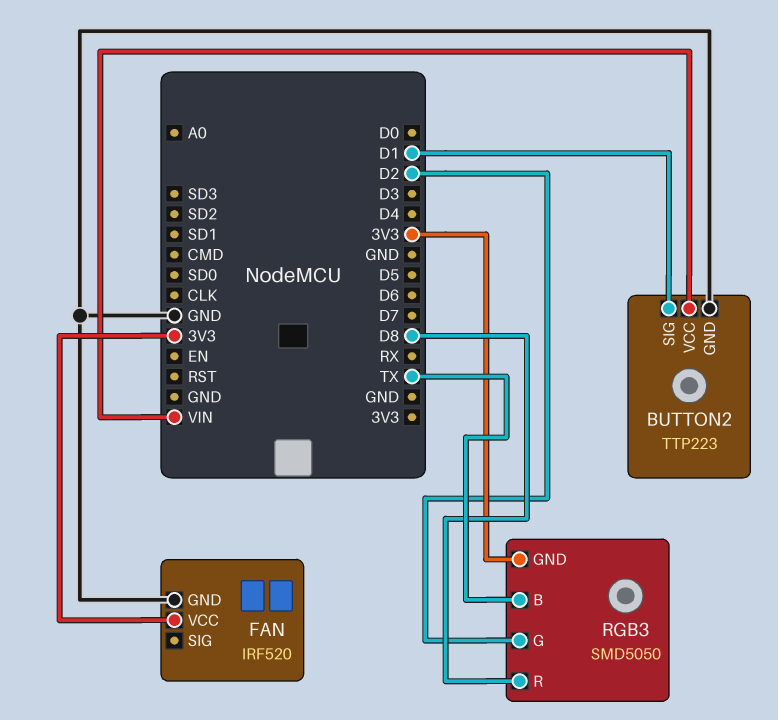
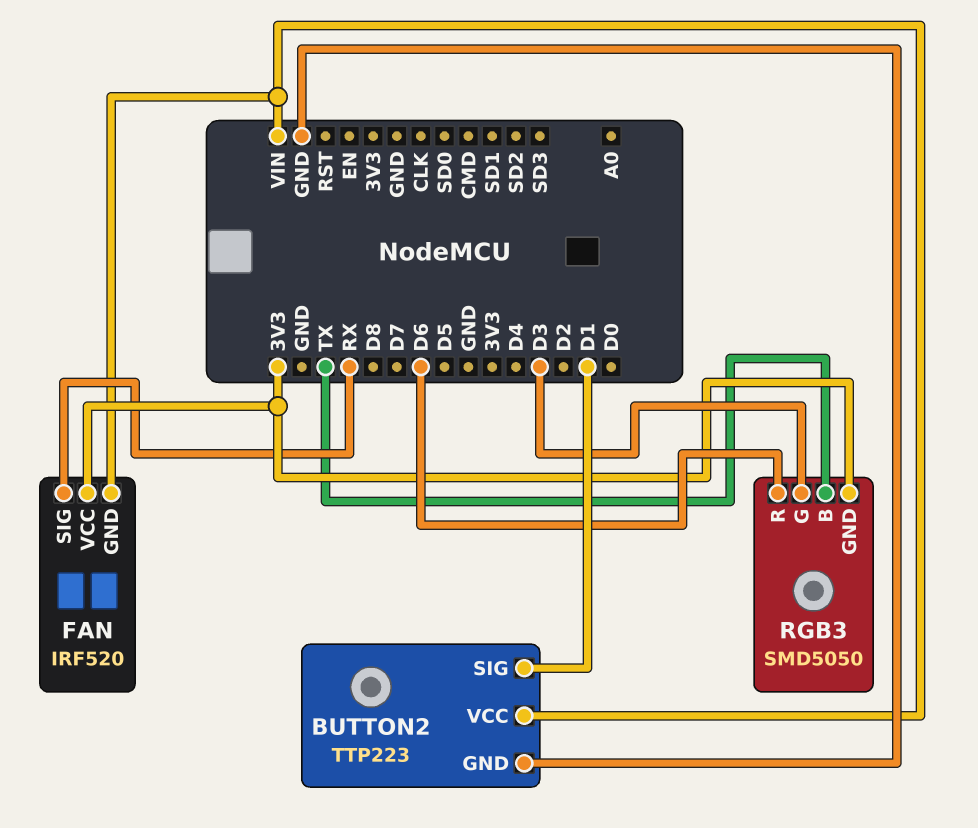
FAN pin GND: GND -> VIN
FAN pin SIG: none -> RX
RGB3 pin G: D2 -> D3
RGB3 pin R: D8 -> D6

